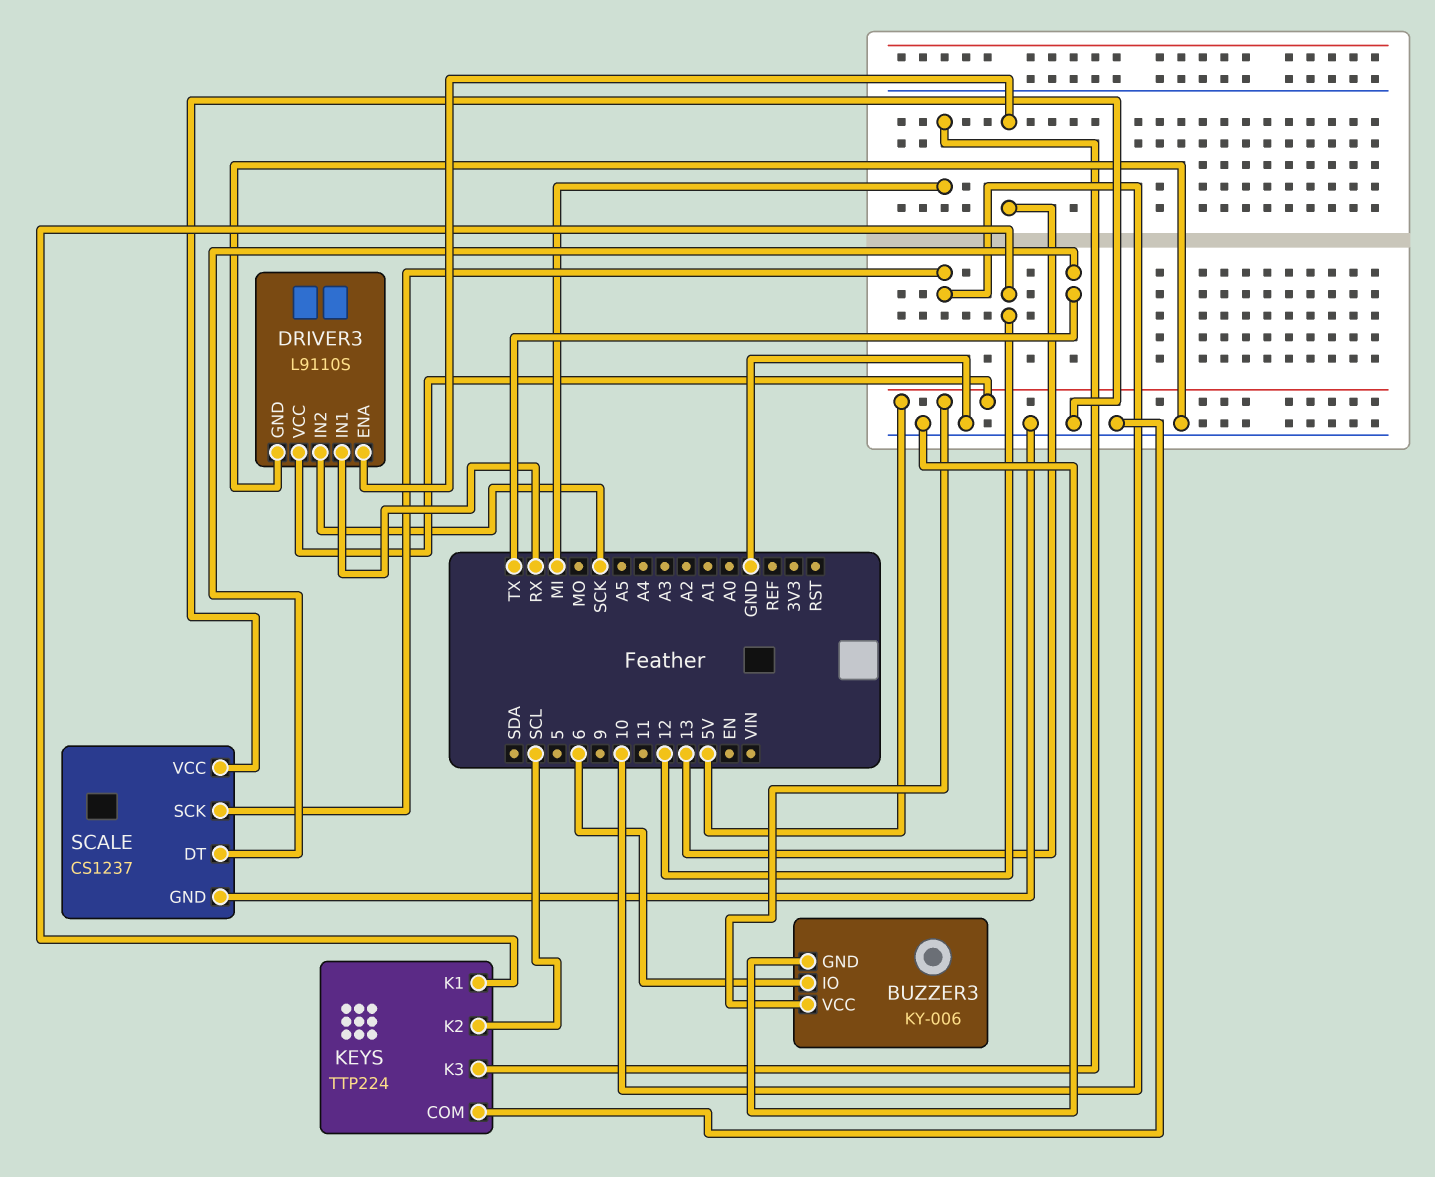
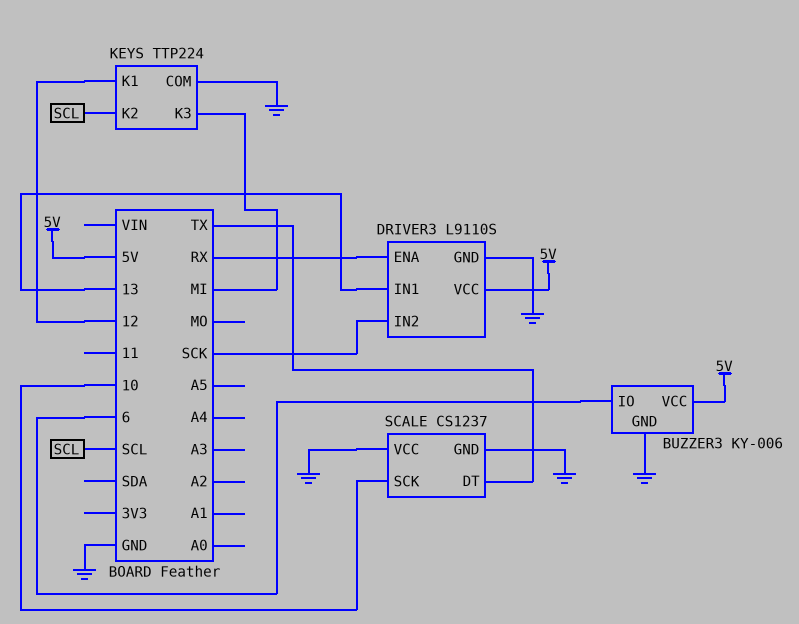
DRIVER3 pin ENA: 13 -> RX
DRIVER3 pin IN1: RX -> 13

